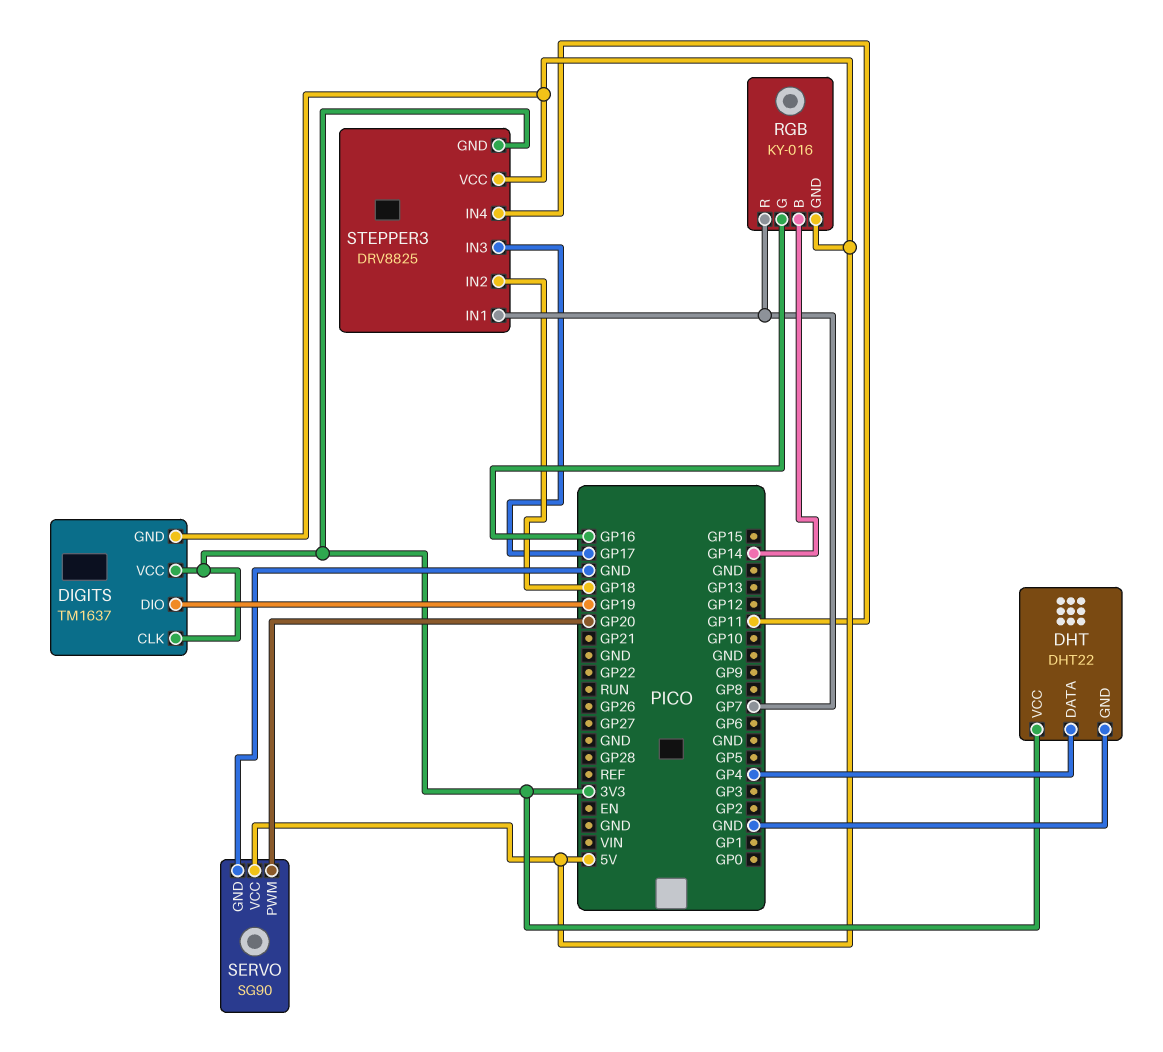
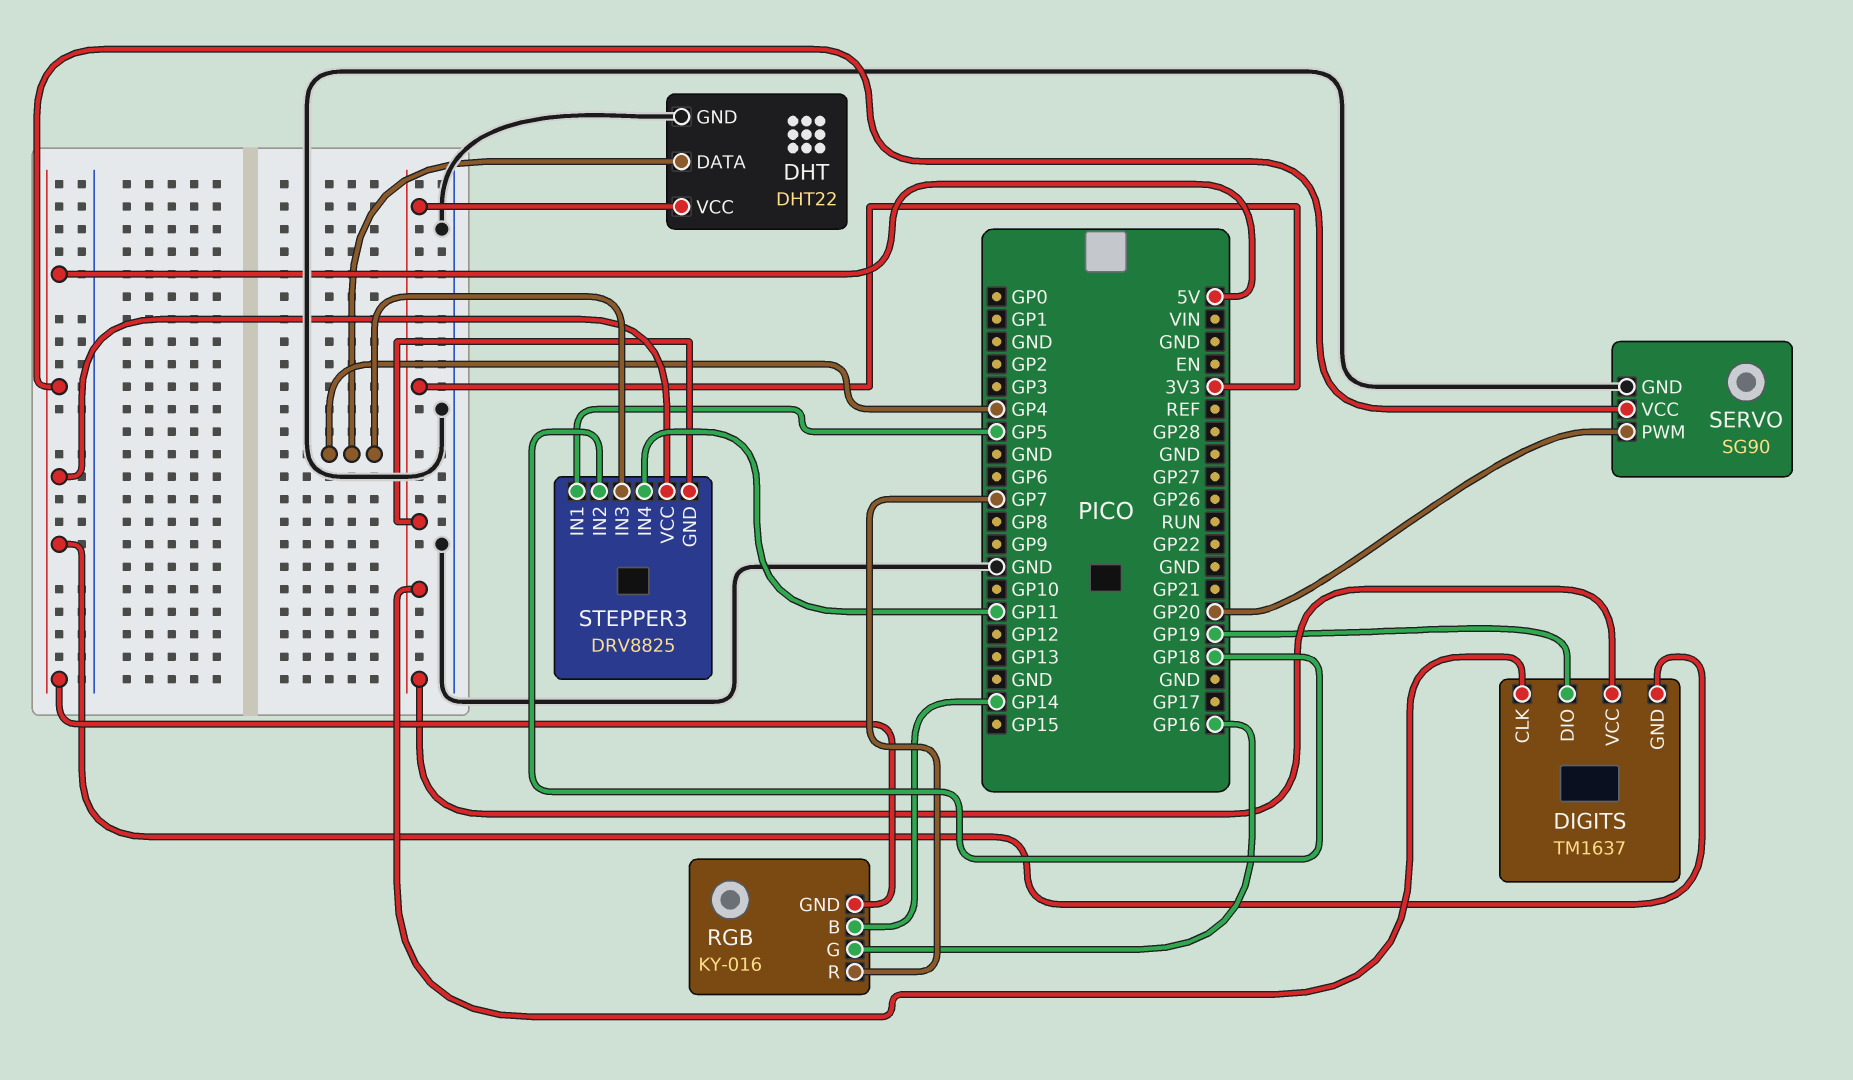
STEPPER3 pin IN1: GP7 -> GP5
STEPPER3 pin IN3: GP17 -> GP4

